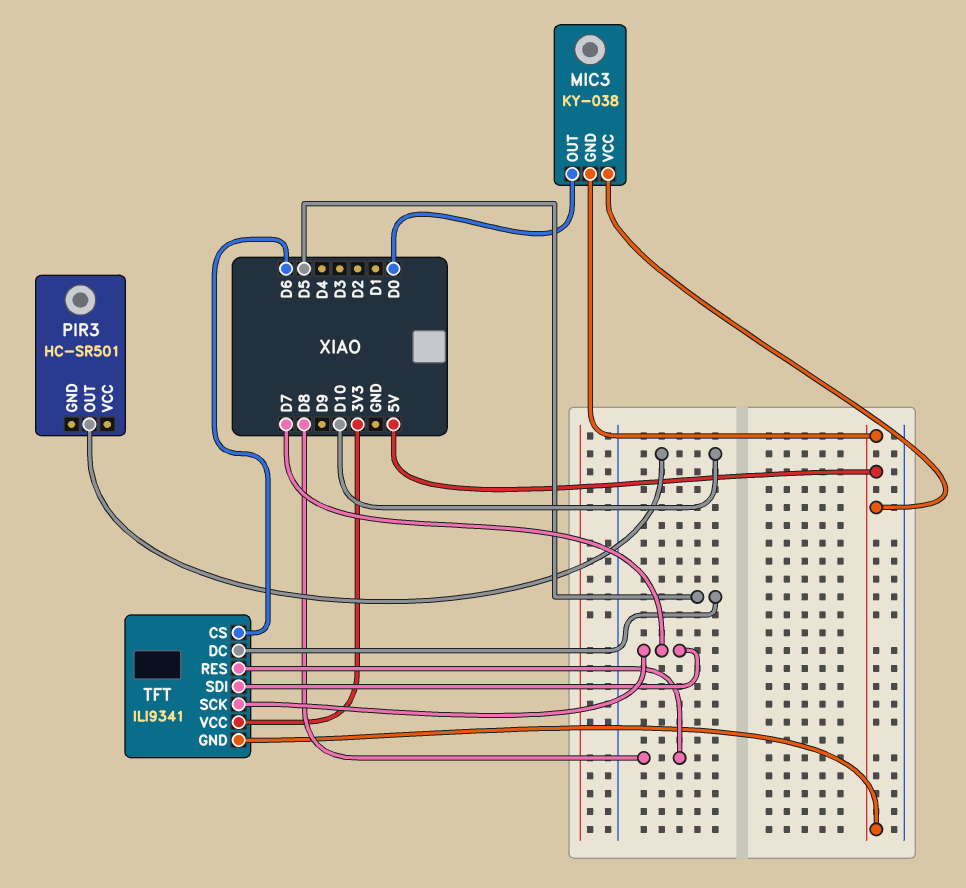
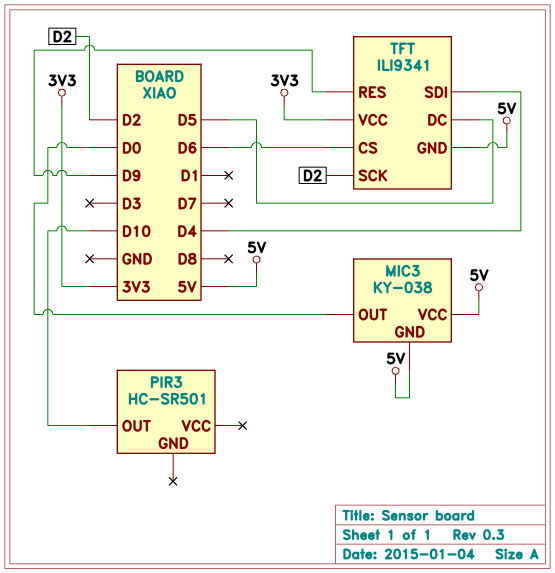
TFT pin RES: D8 -> D9
TFT pin SCK: D7 -> D2
TFT pin SDI: D7 -> D4

